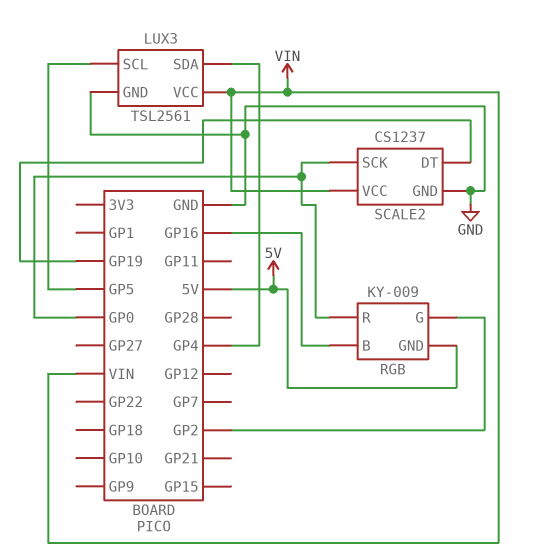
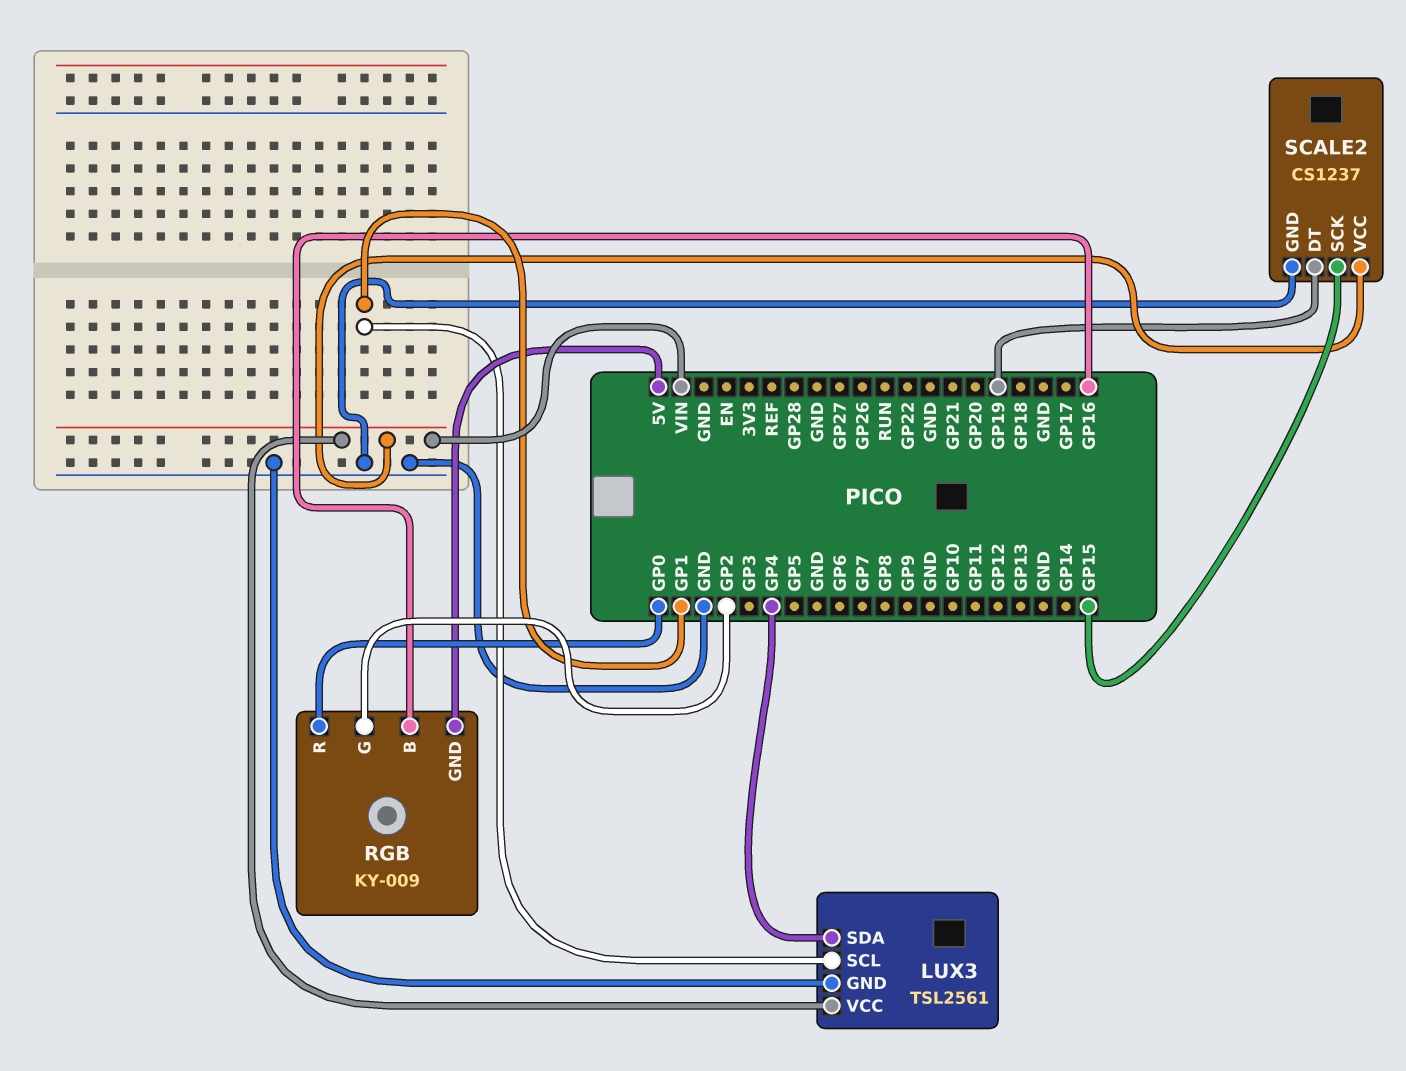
LUX3 pin SCL: GP5 -> GP1
SCALE2 pin SCK: GP0 -> GP15

